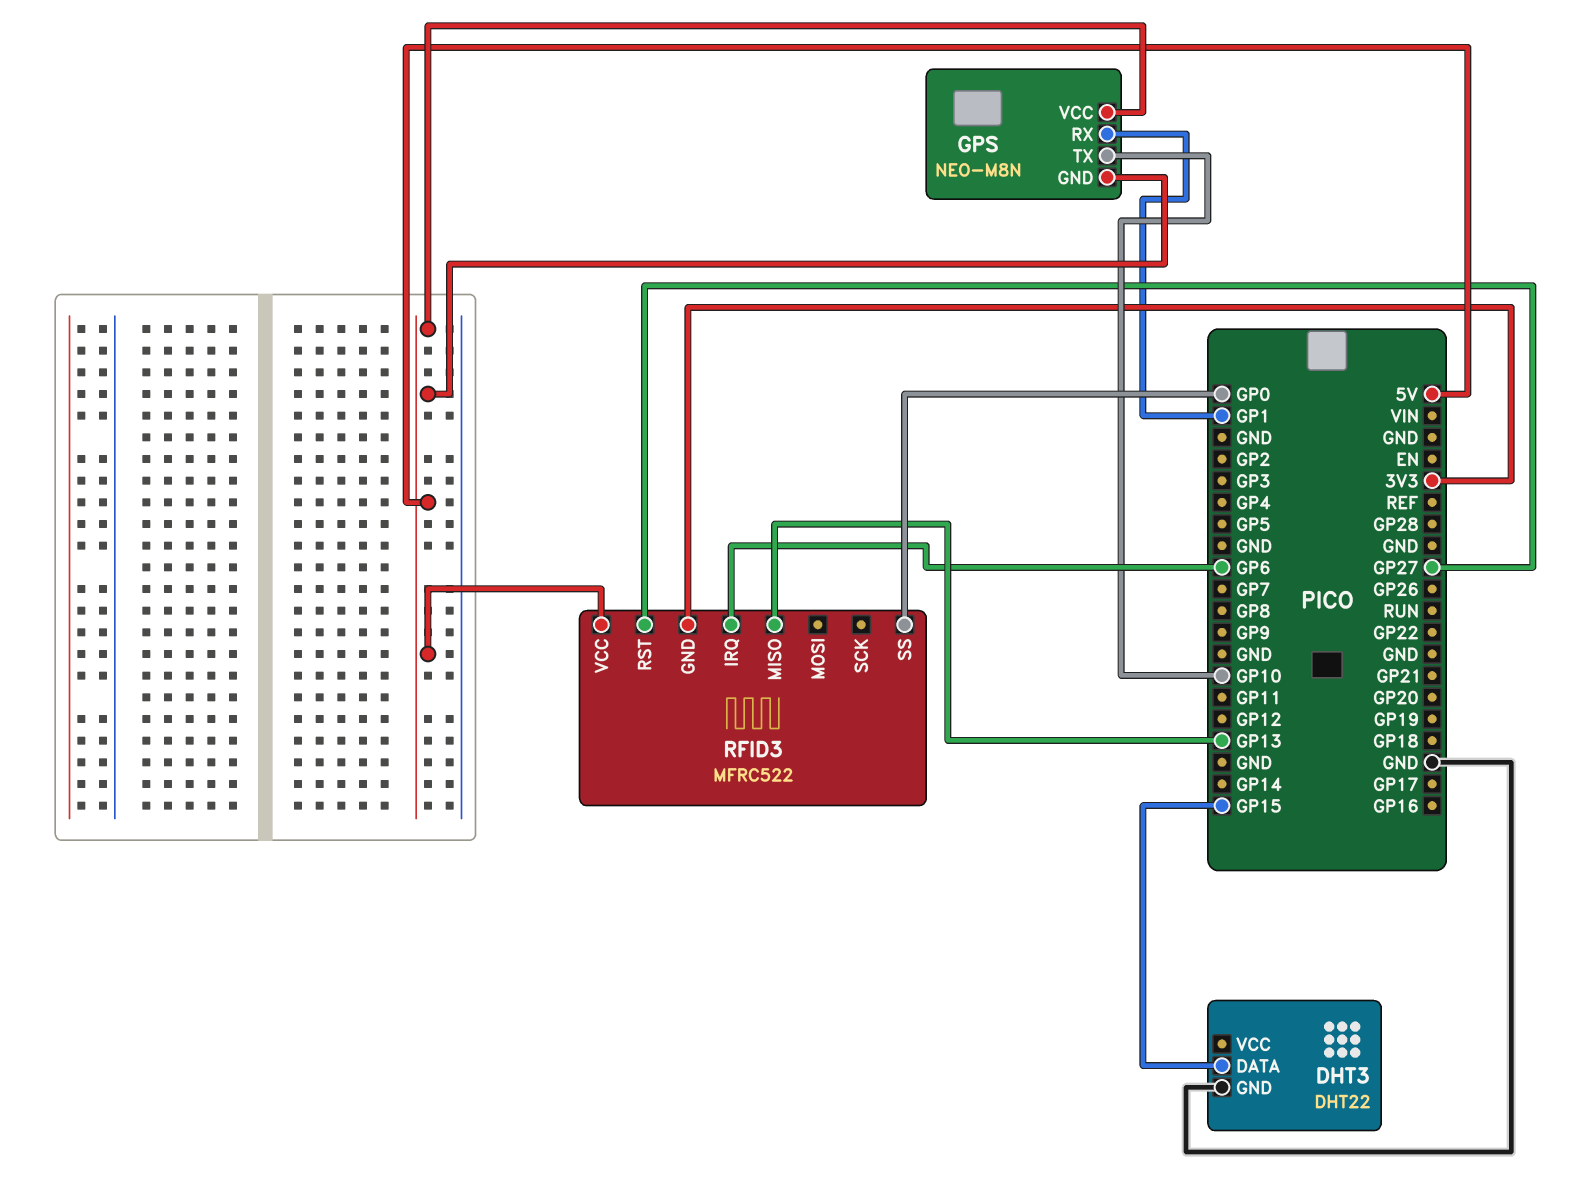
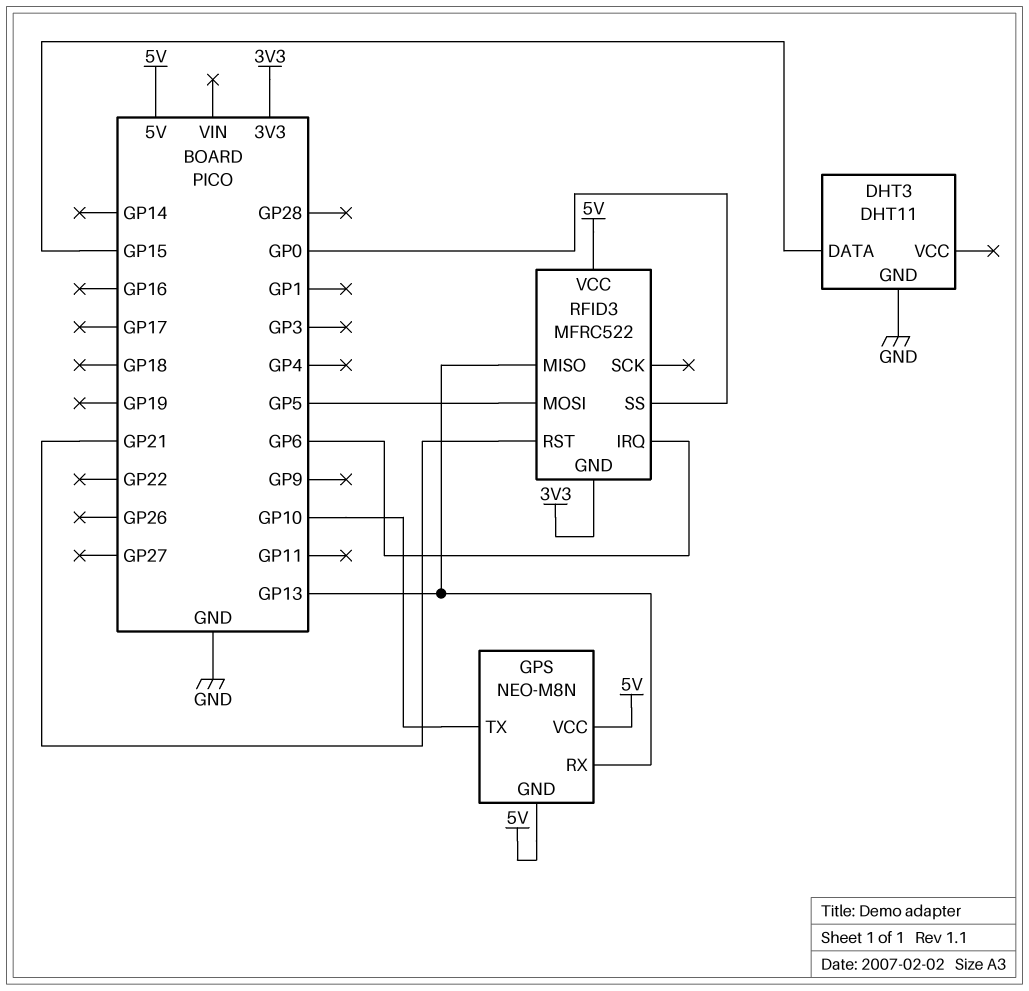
DHT3: DHT22 -> DHT11
GPS pin RX: GP1 -> GP13
RFID3 pin MOSI: none -> GP5
RFID3 pin RST: GP27 -> GP21

